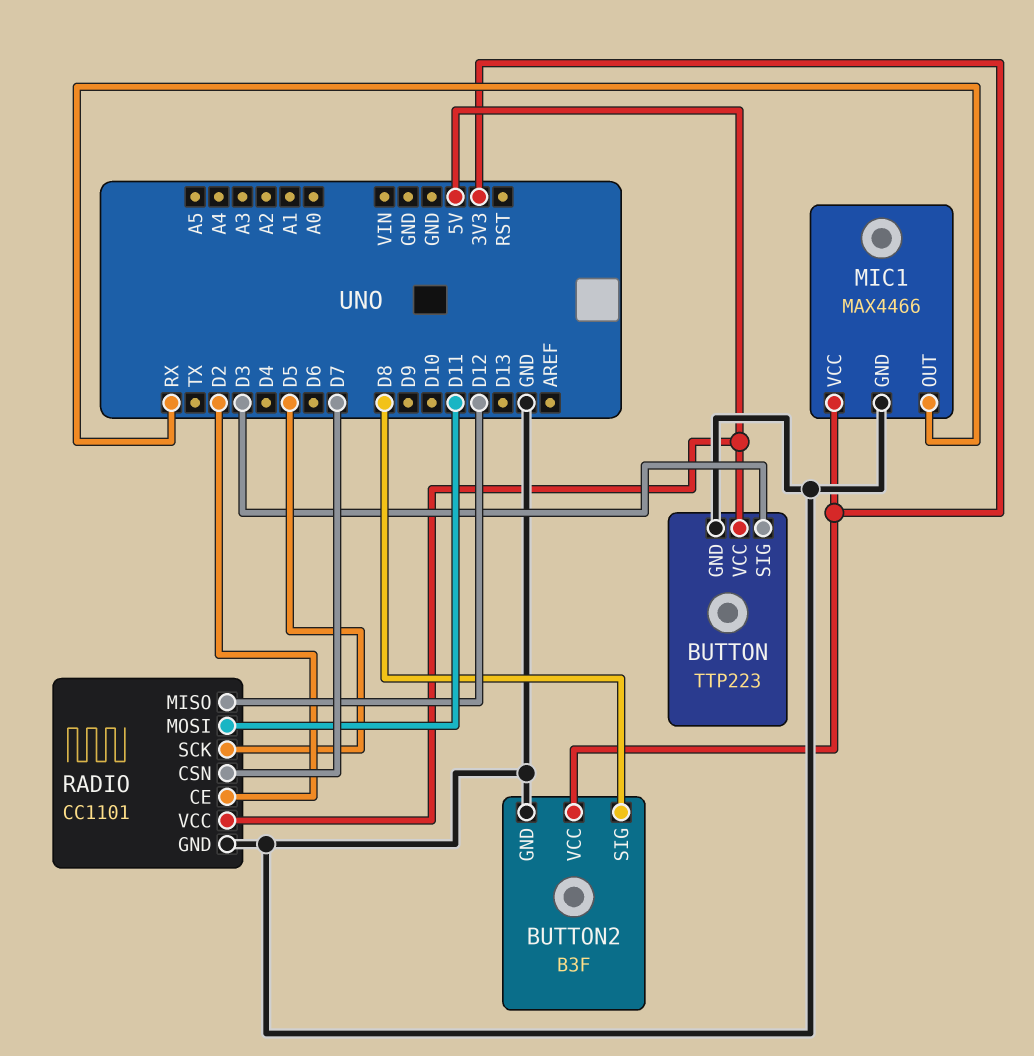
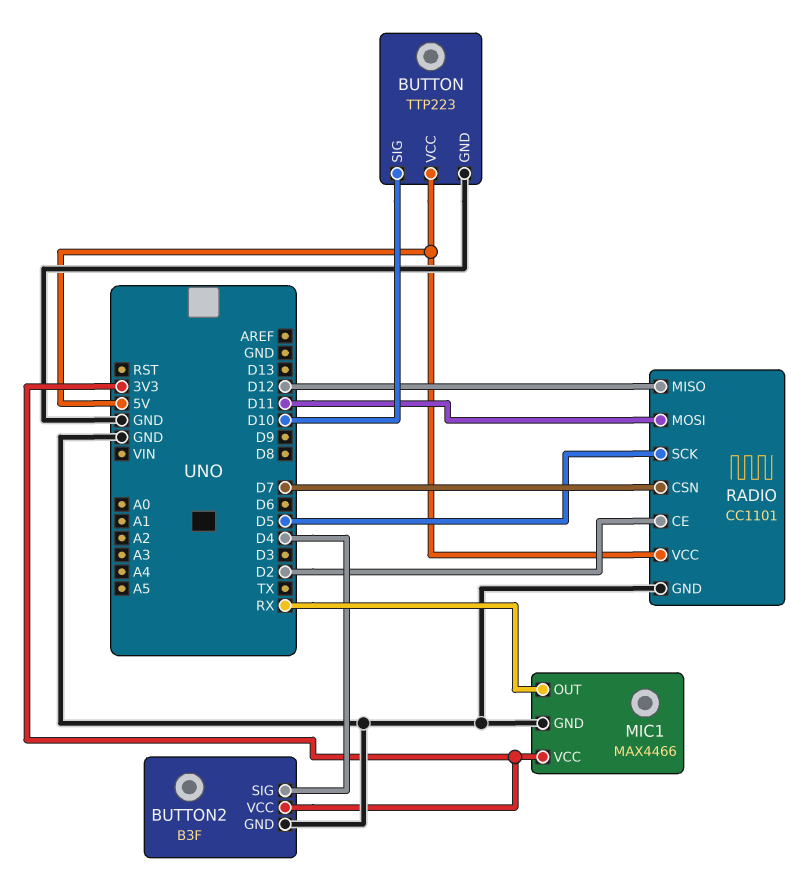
BUTTON pin SIG: D3 -> D10
BUTTON2 pin SIG: D8 -> D4

